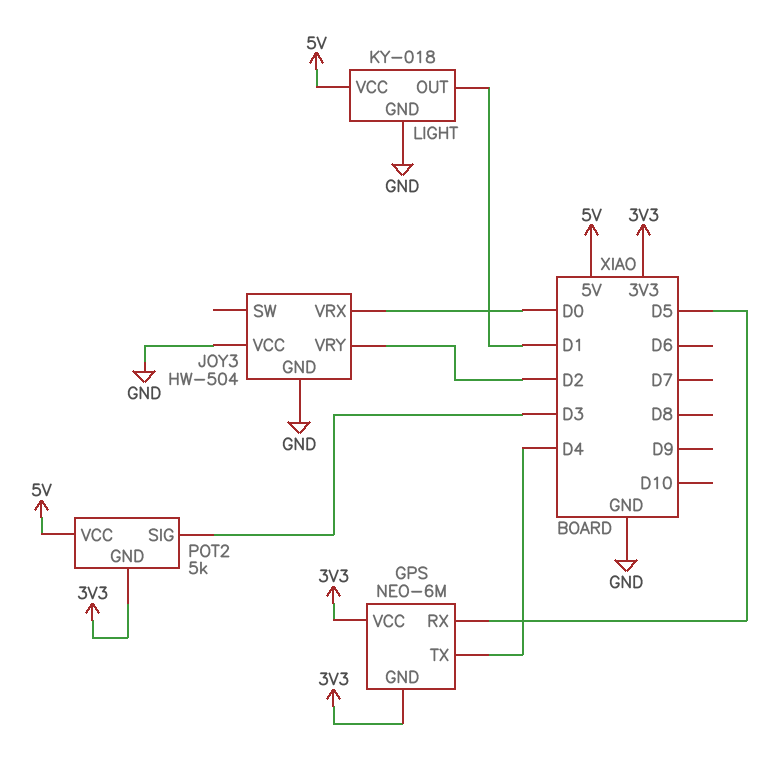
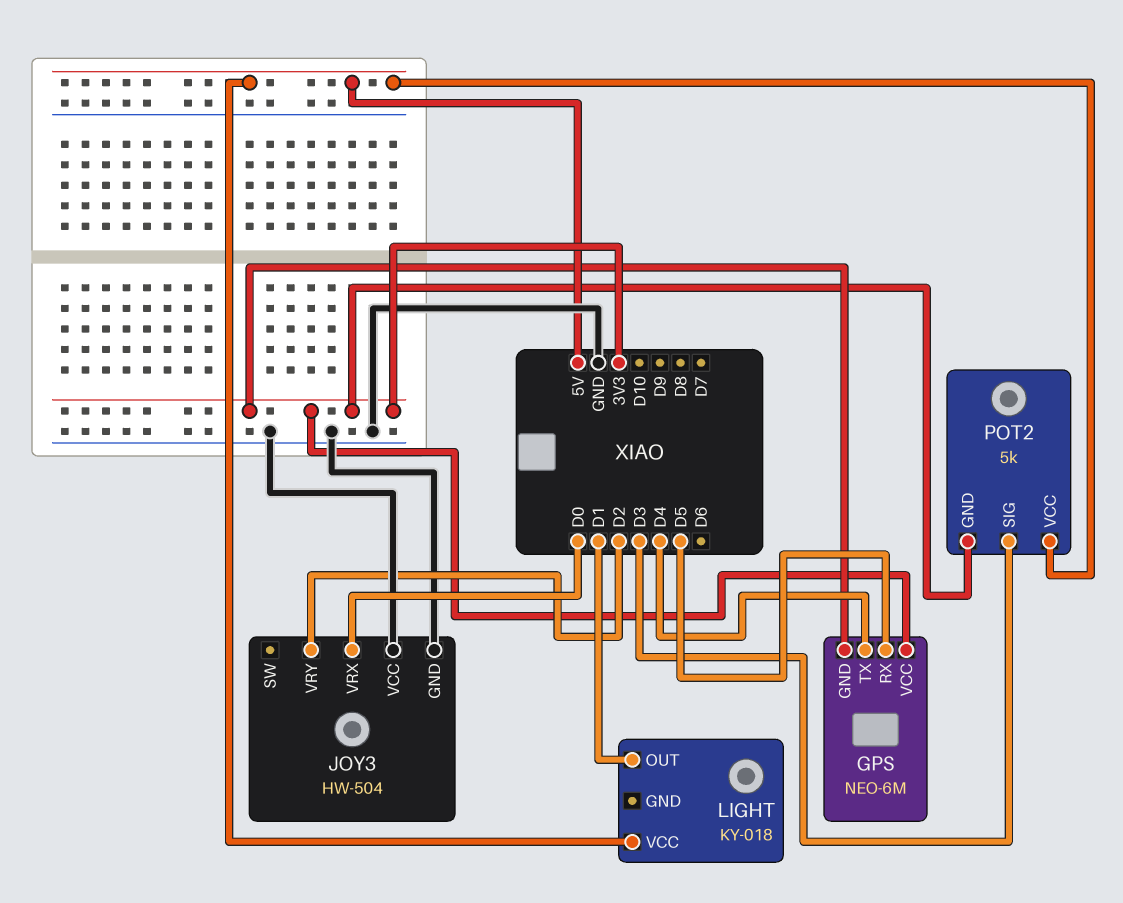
LIGHT pin GND: GND -> none

